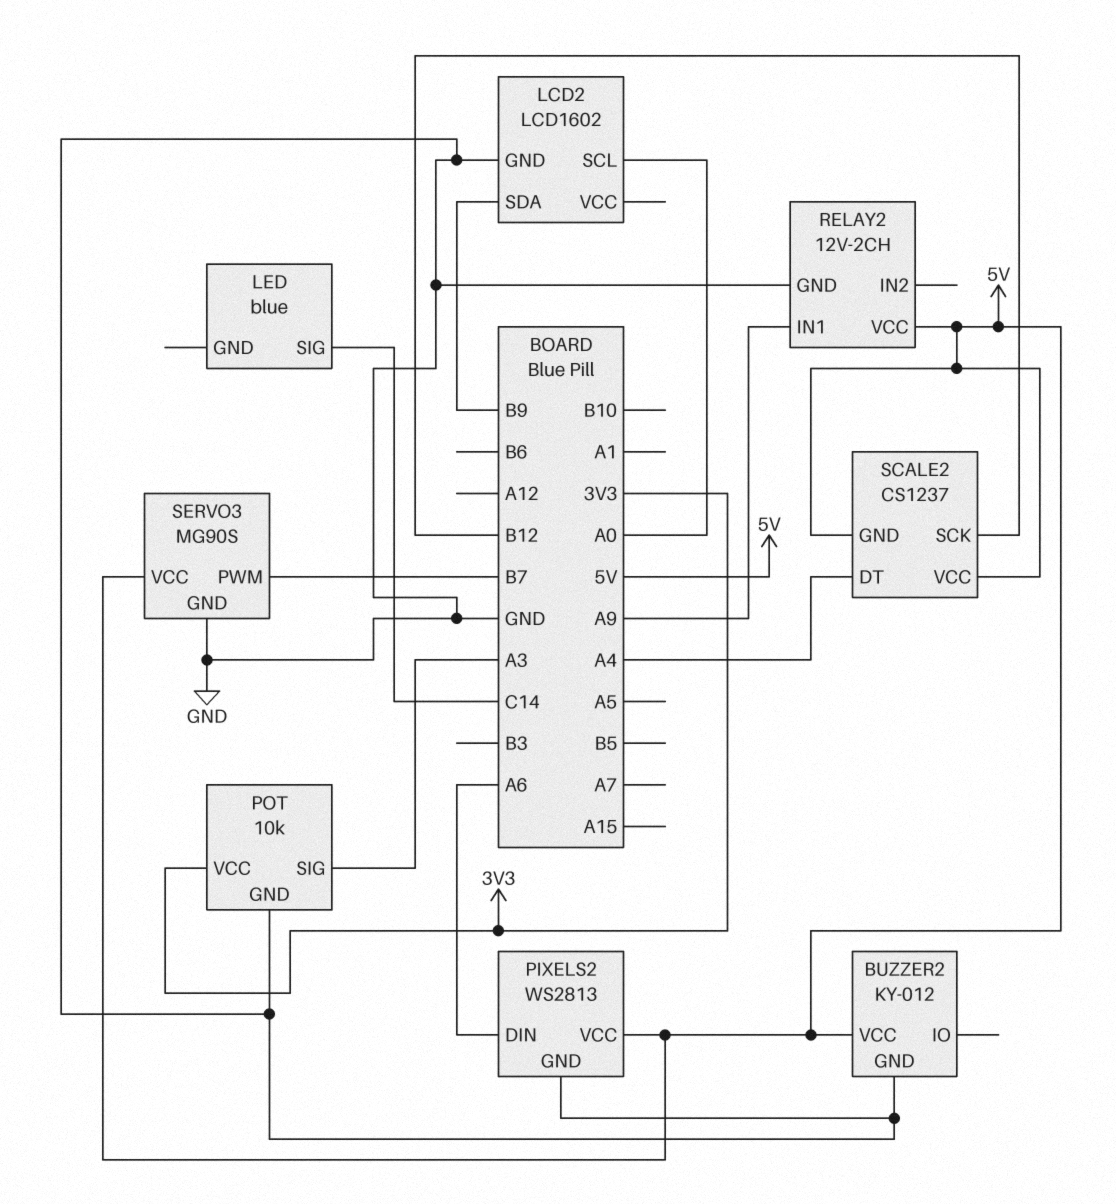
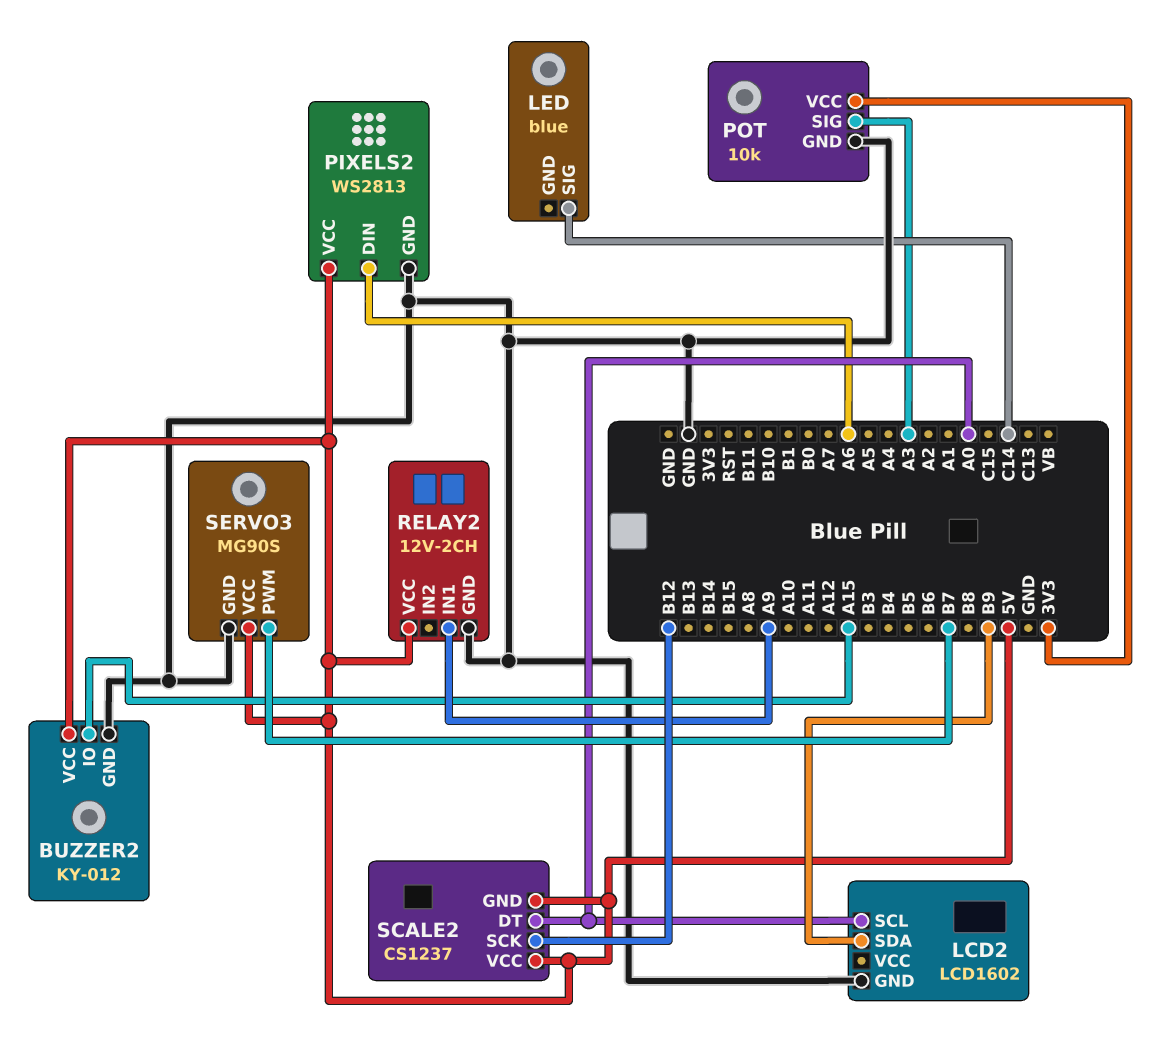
BUZZER2 pin IO: none -> A15
SCALE2 pin DT: A4 -> A0

